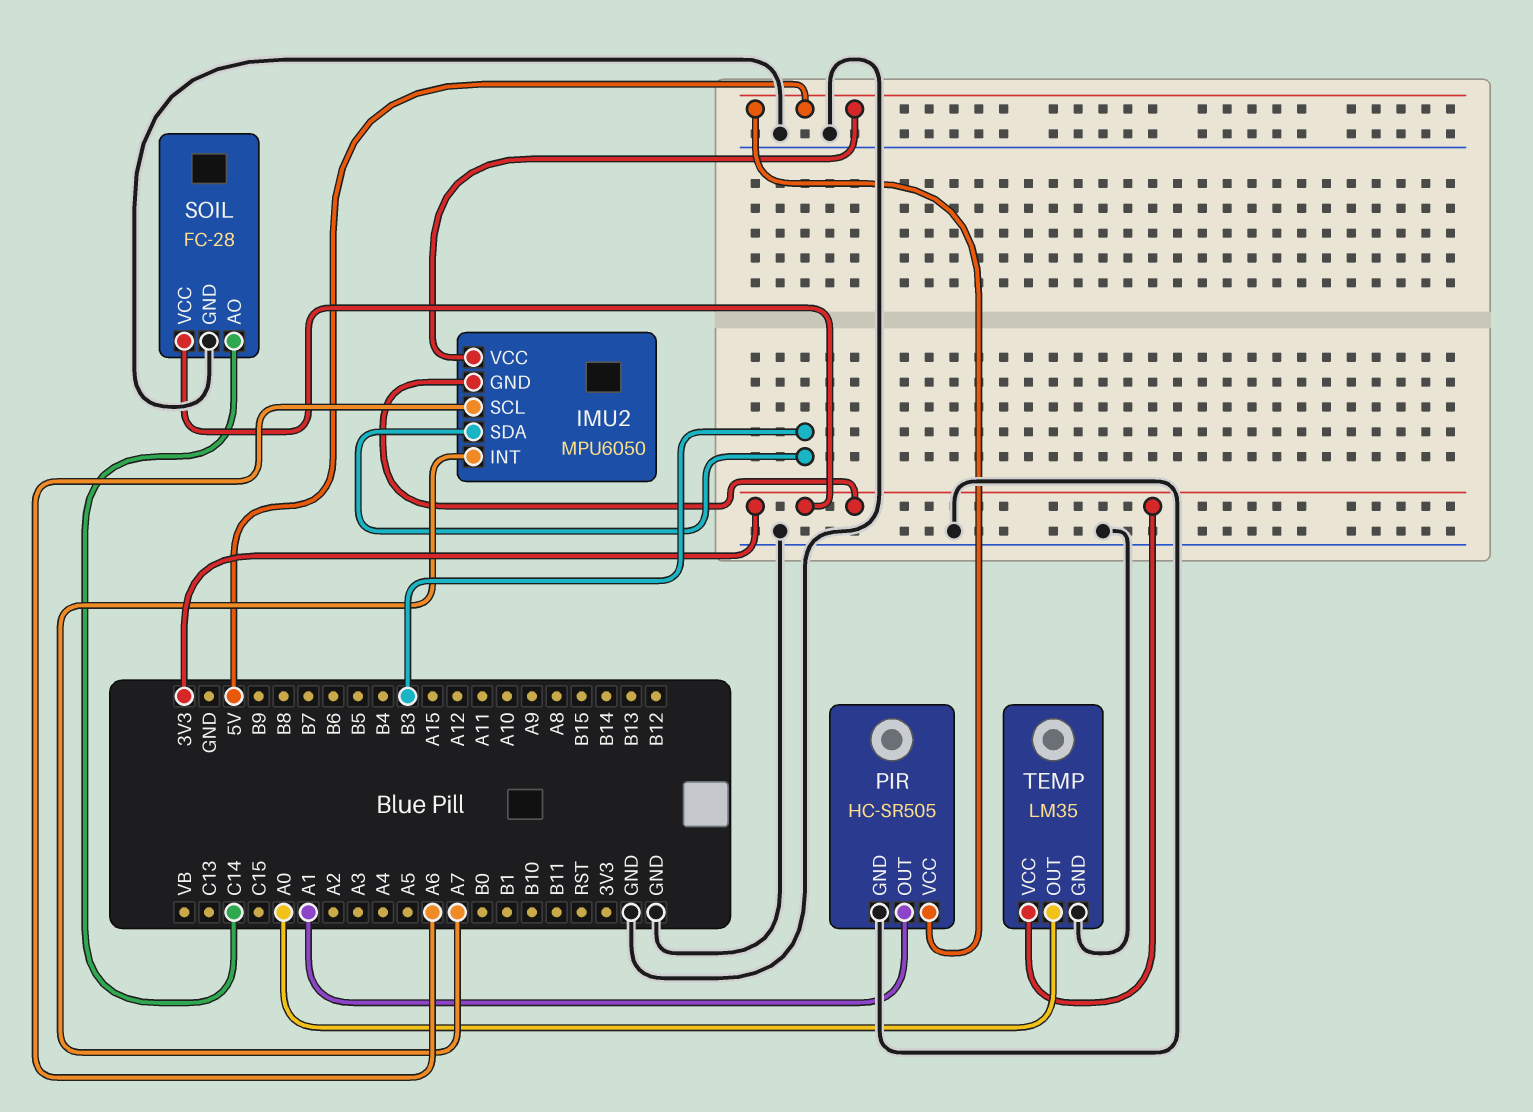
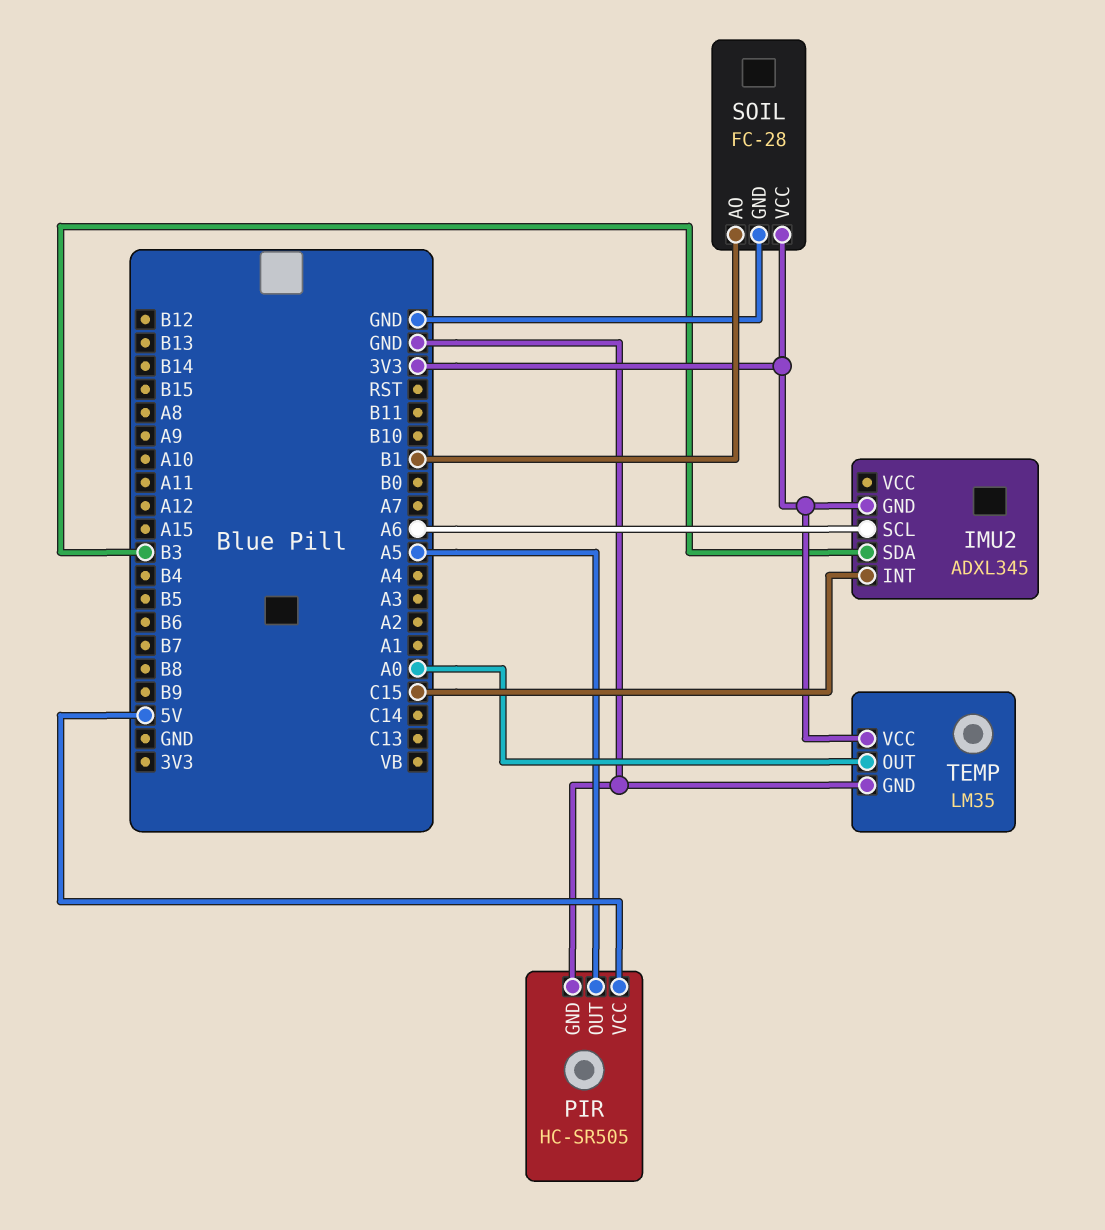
IMU2: MPU6050 -> ADXL345
IMU2 pin INT: A7 -> C15
IMU2 pin VCC: 5V -> none
PIR pin OUT: A1 -> A5
SOIL pin AO: C14 -> B1

